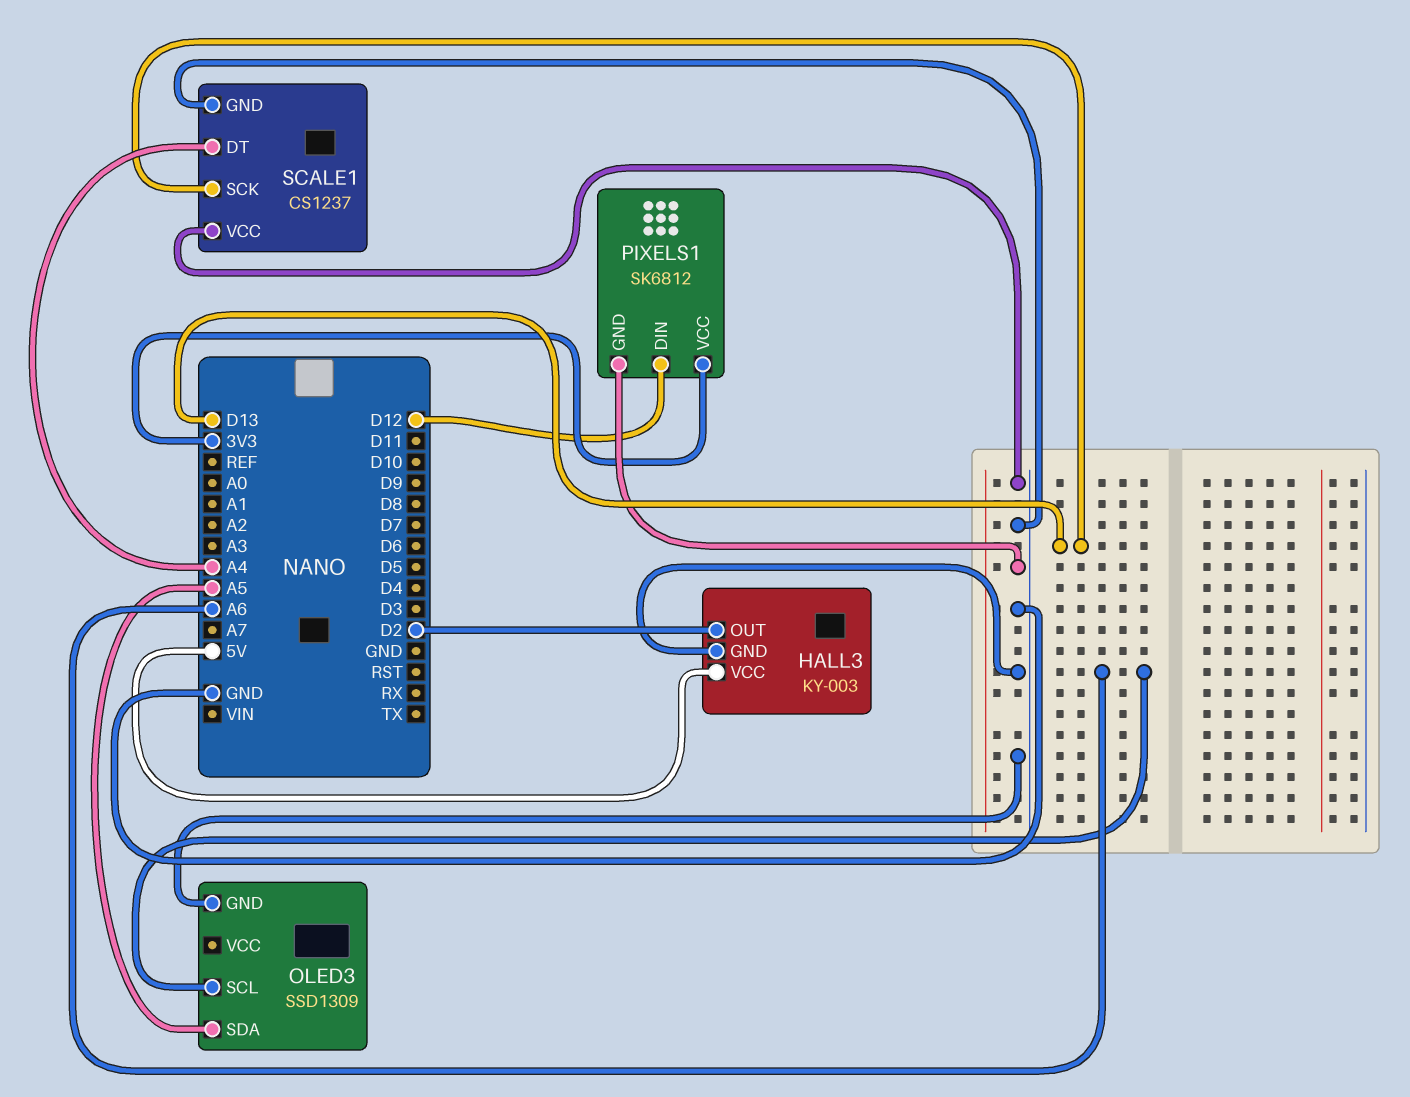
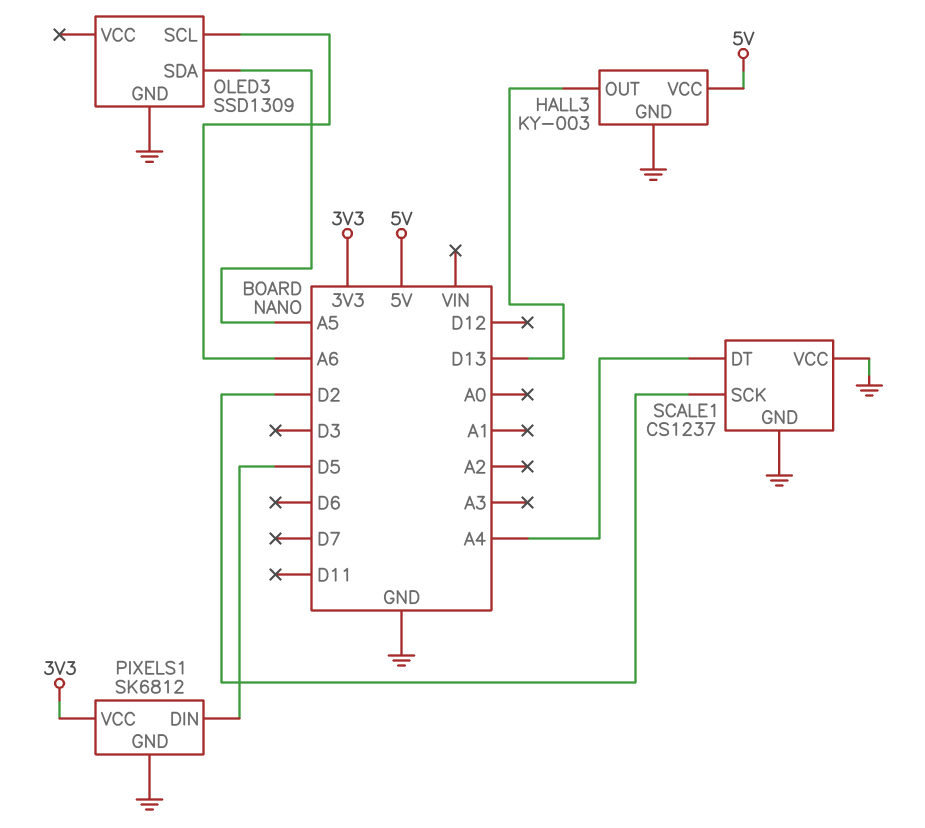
HALL3 pin OUT: D2 -> D13
PIXELS1 pin DIN: D12 -> D5
SCALE1 pin SCK: D13 -> D2

